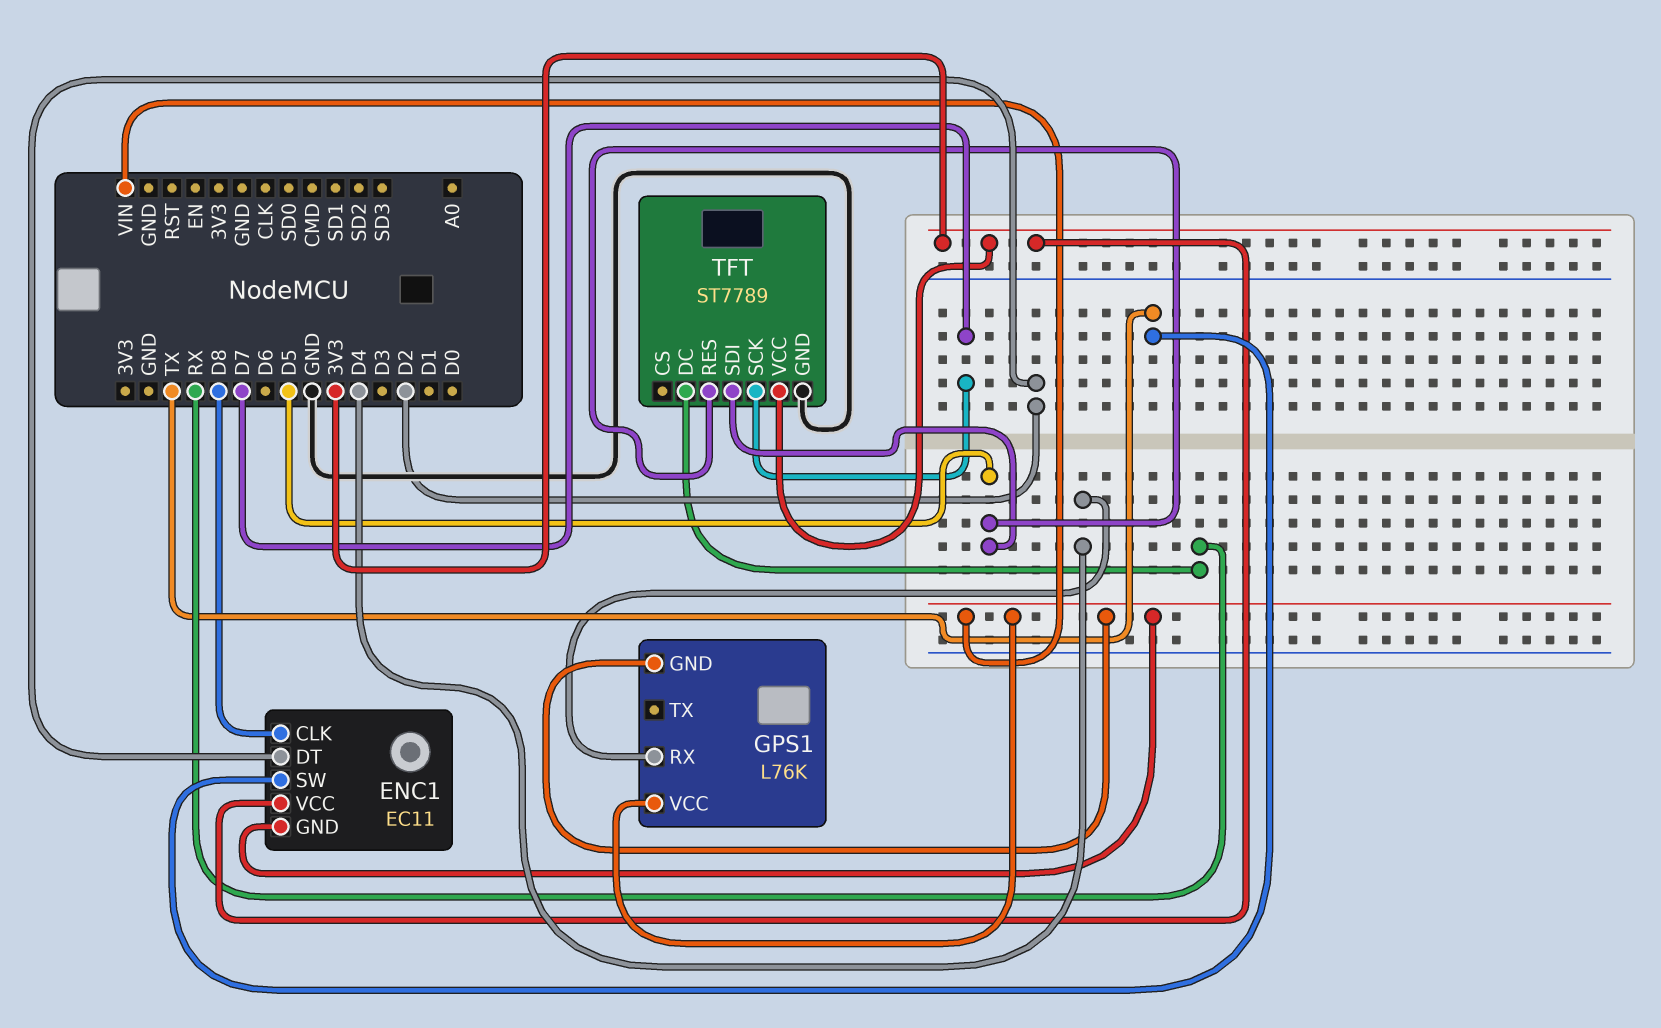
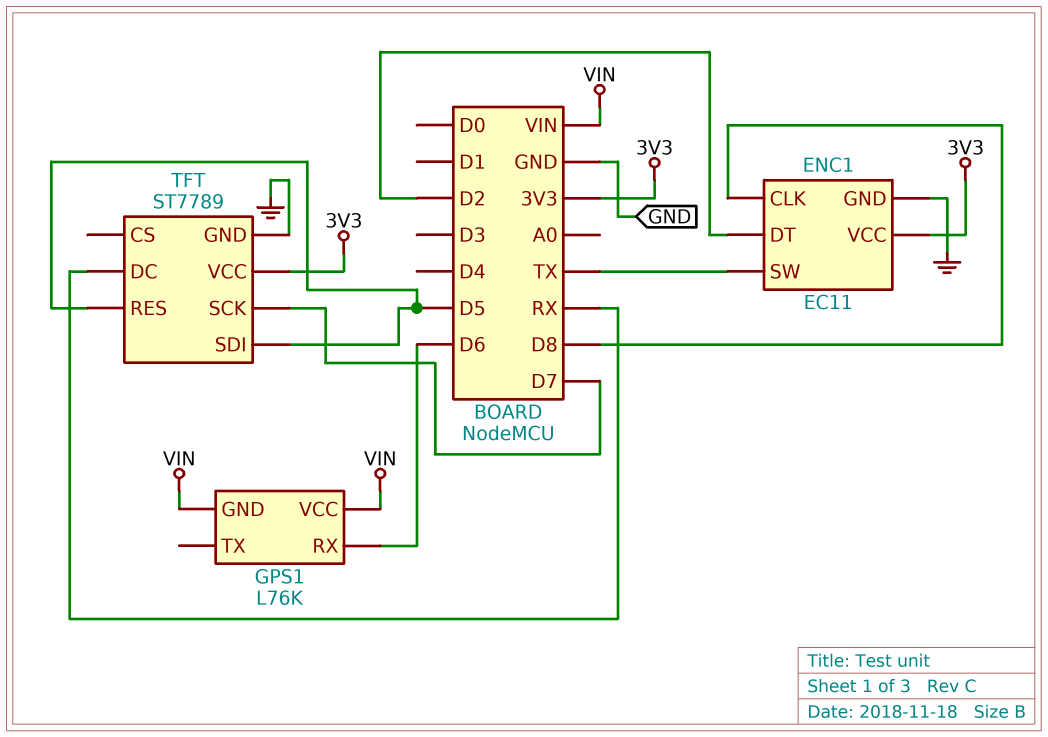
ENC1 pin GND: VIN -> GND
GPS1 pin RX: D4 -> D6

